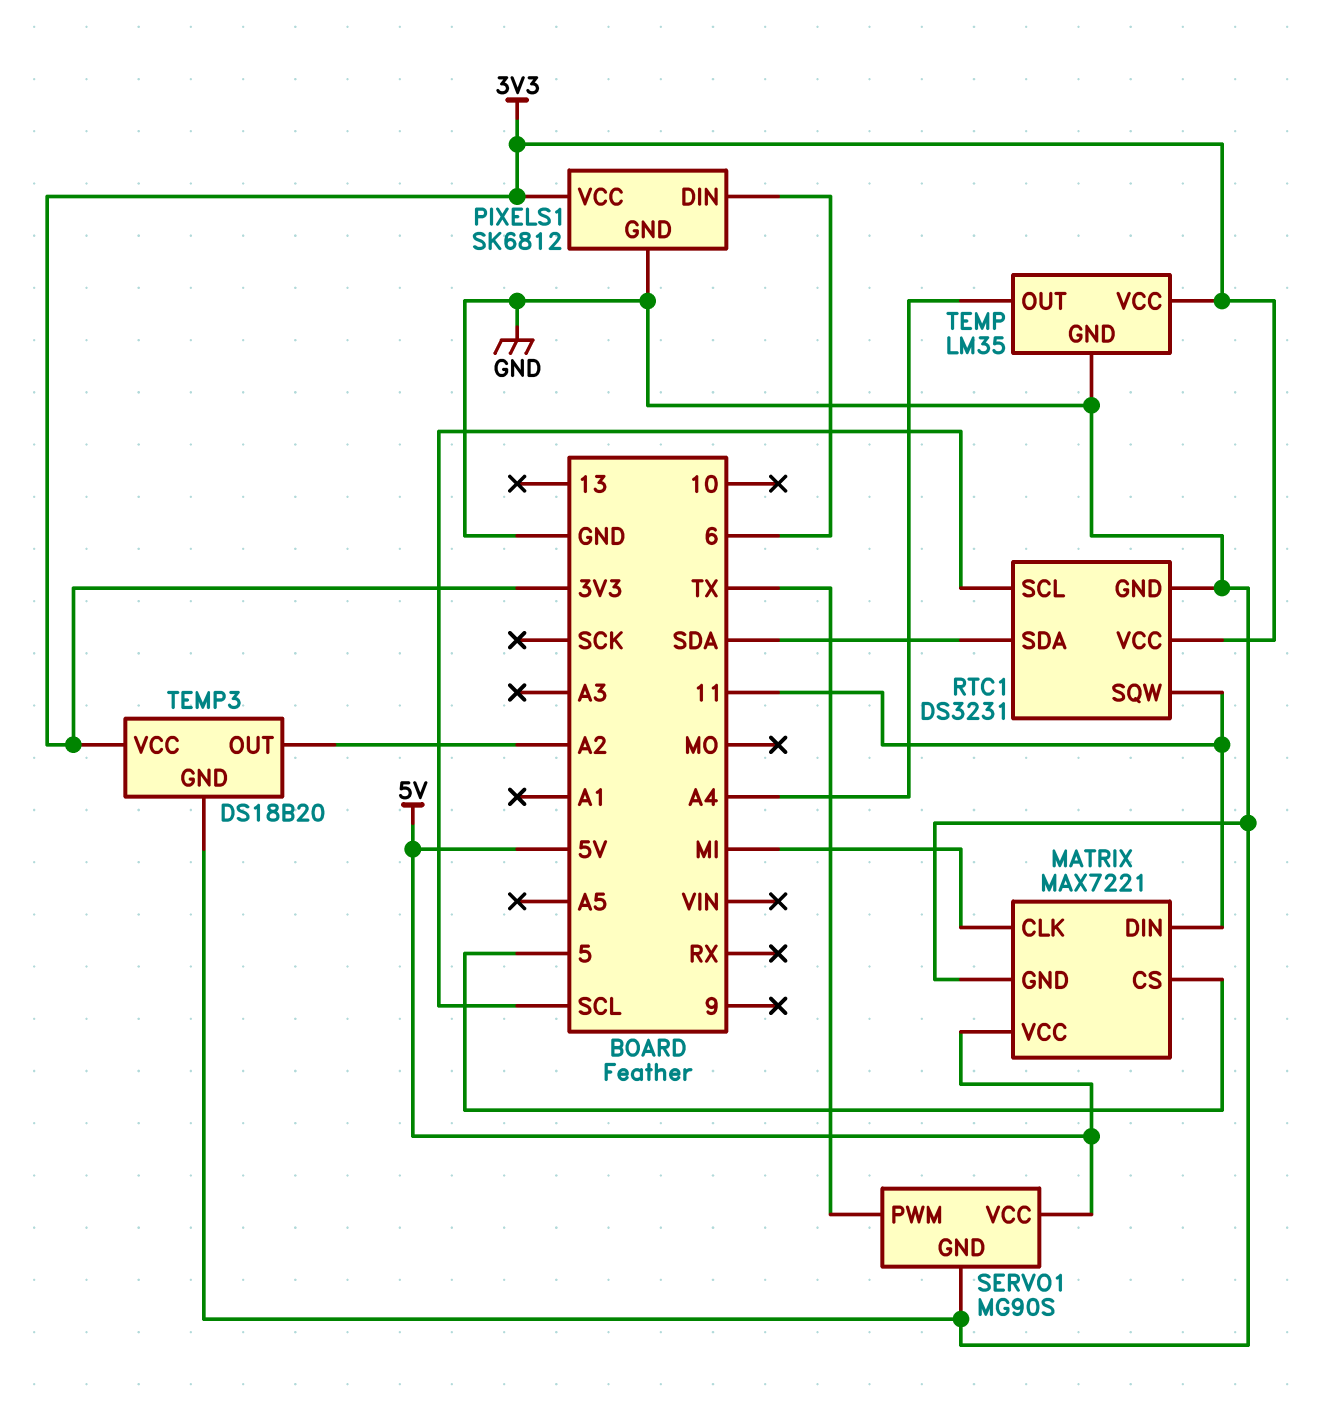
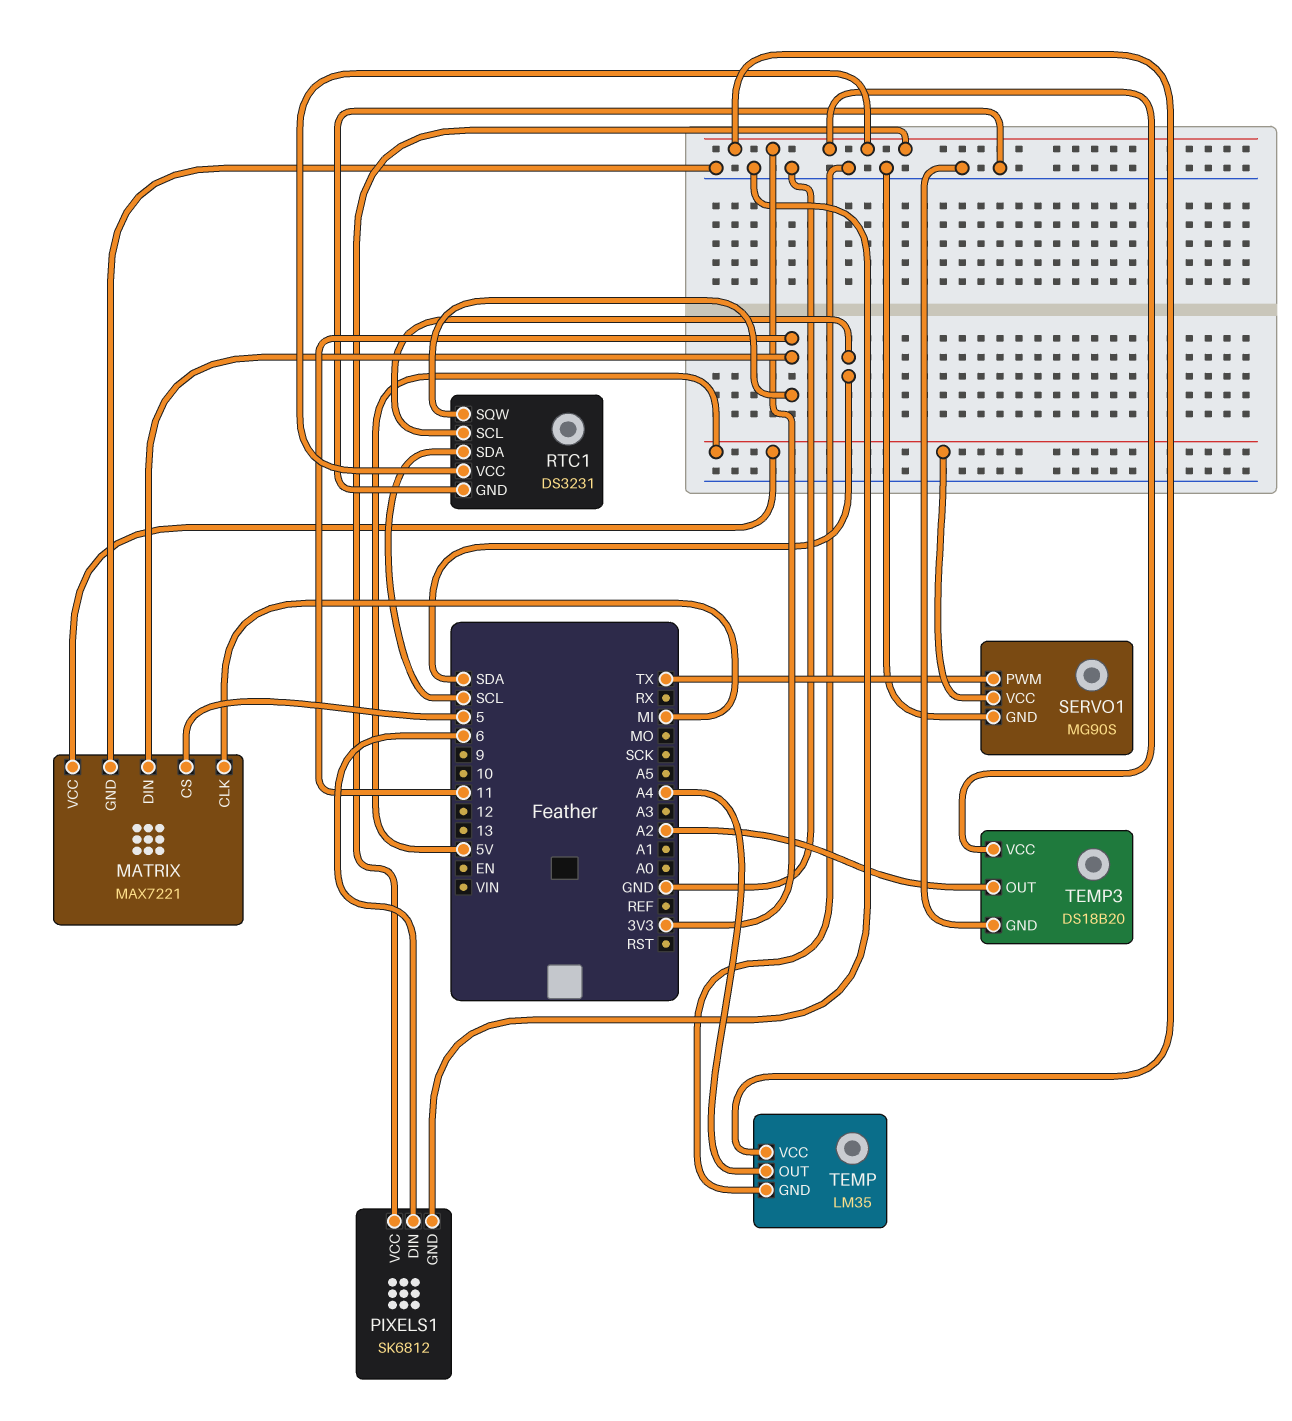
RTC1 pin SCL: SCL -> SDA
RTC1 pin SDA: SDA -> SCL

